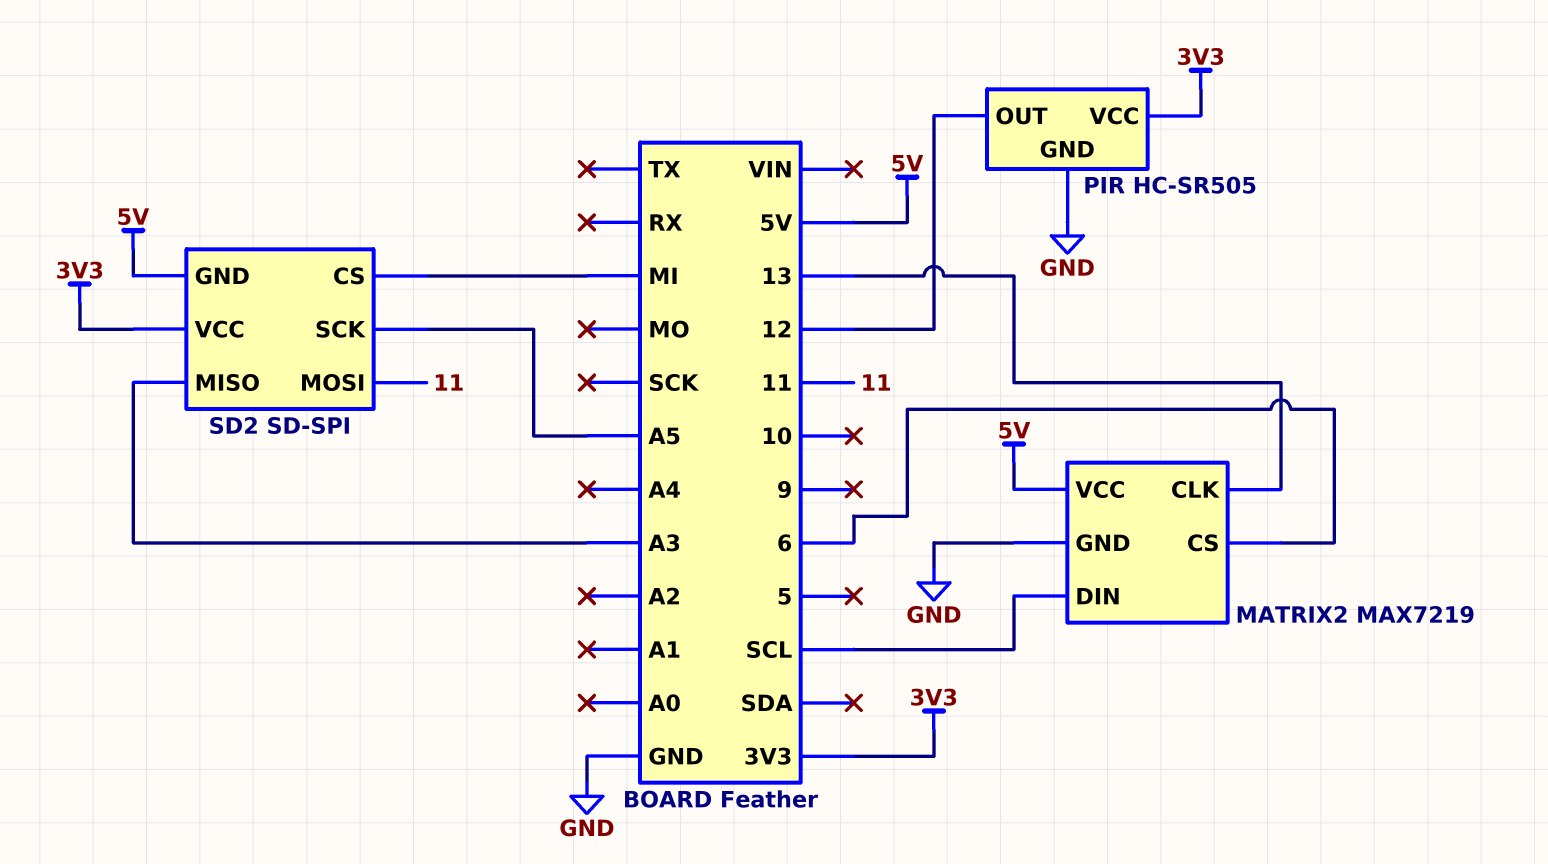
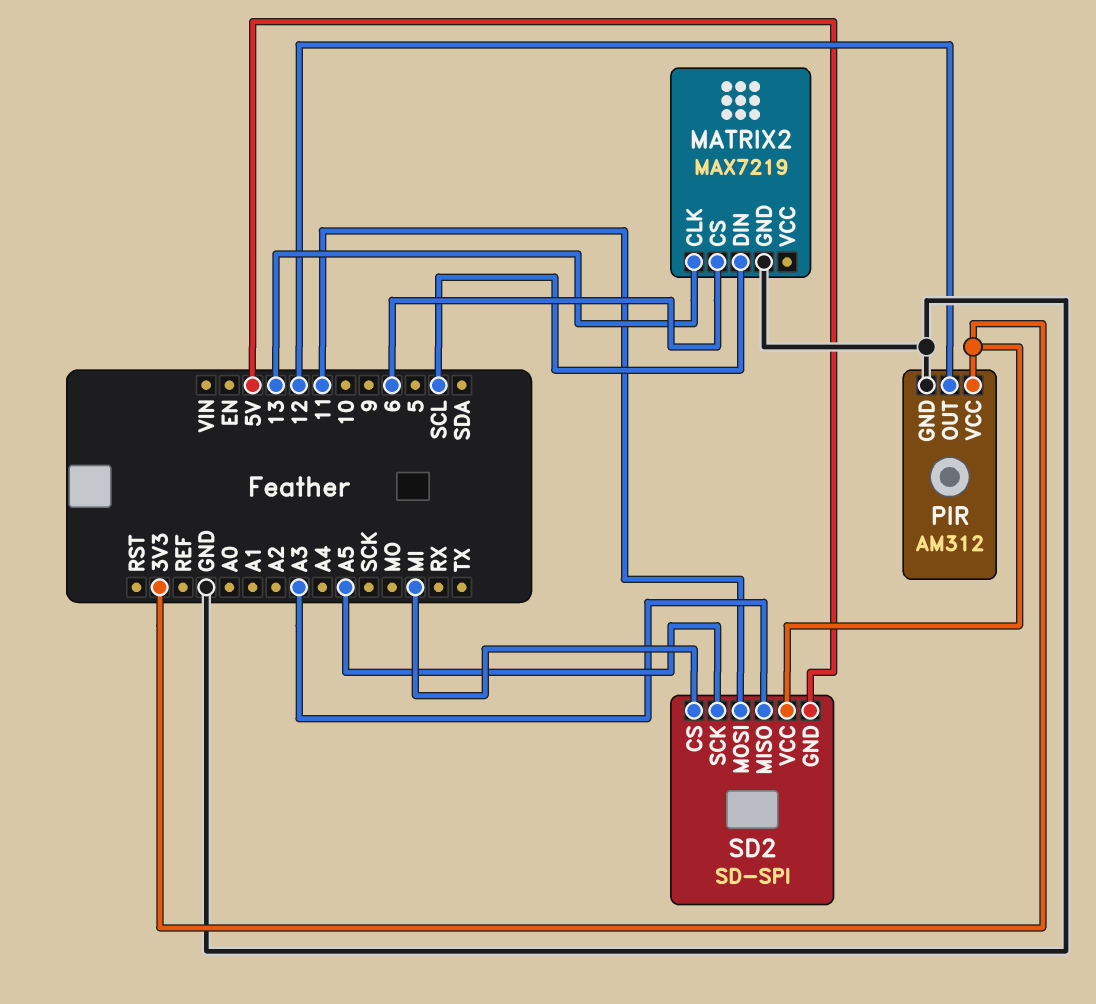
MATRIX2 pin VCC: 5V -> none
PIR: HC-SR505 -> AM312

